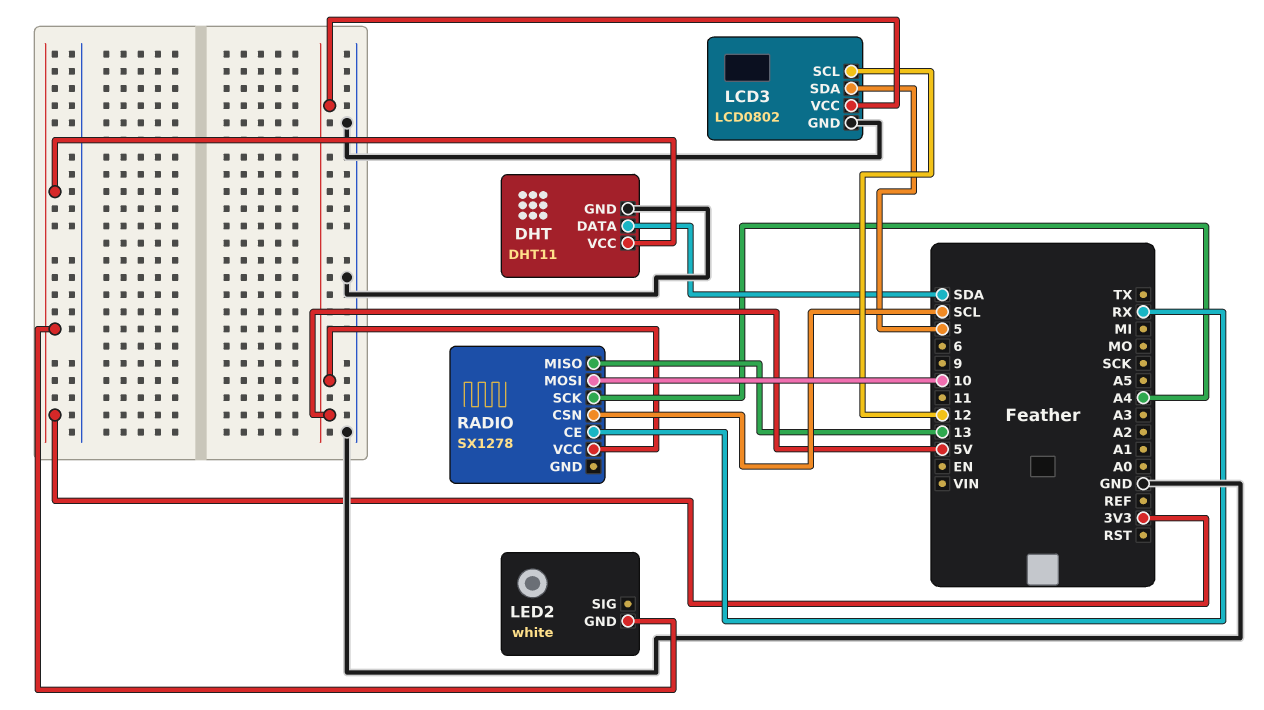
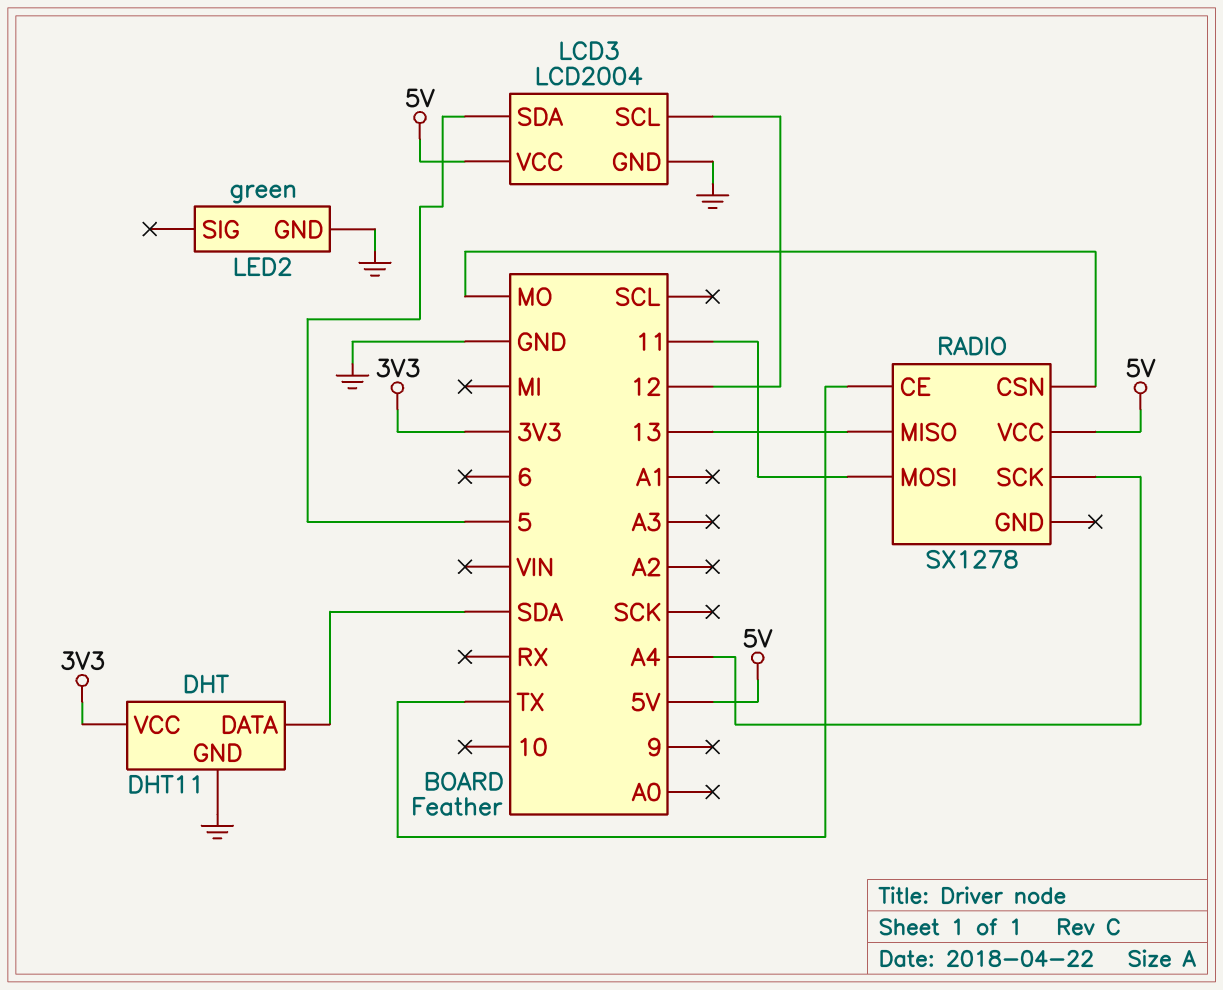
LCD3: LCD0802 -> LCD2004
LED2: white -> green
LED2 pin GND: 3V3 -> GND
RADIO pin CE: RX -> TX
RADIO pin CSN: SCL -> MO
RADIO pin MOSI: 10 -> 11

